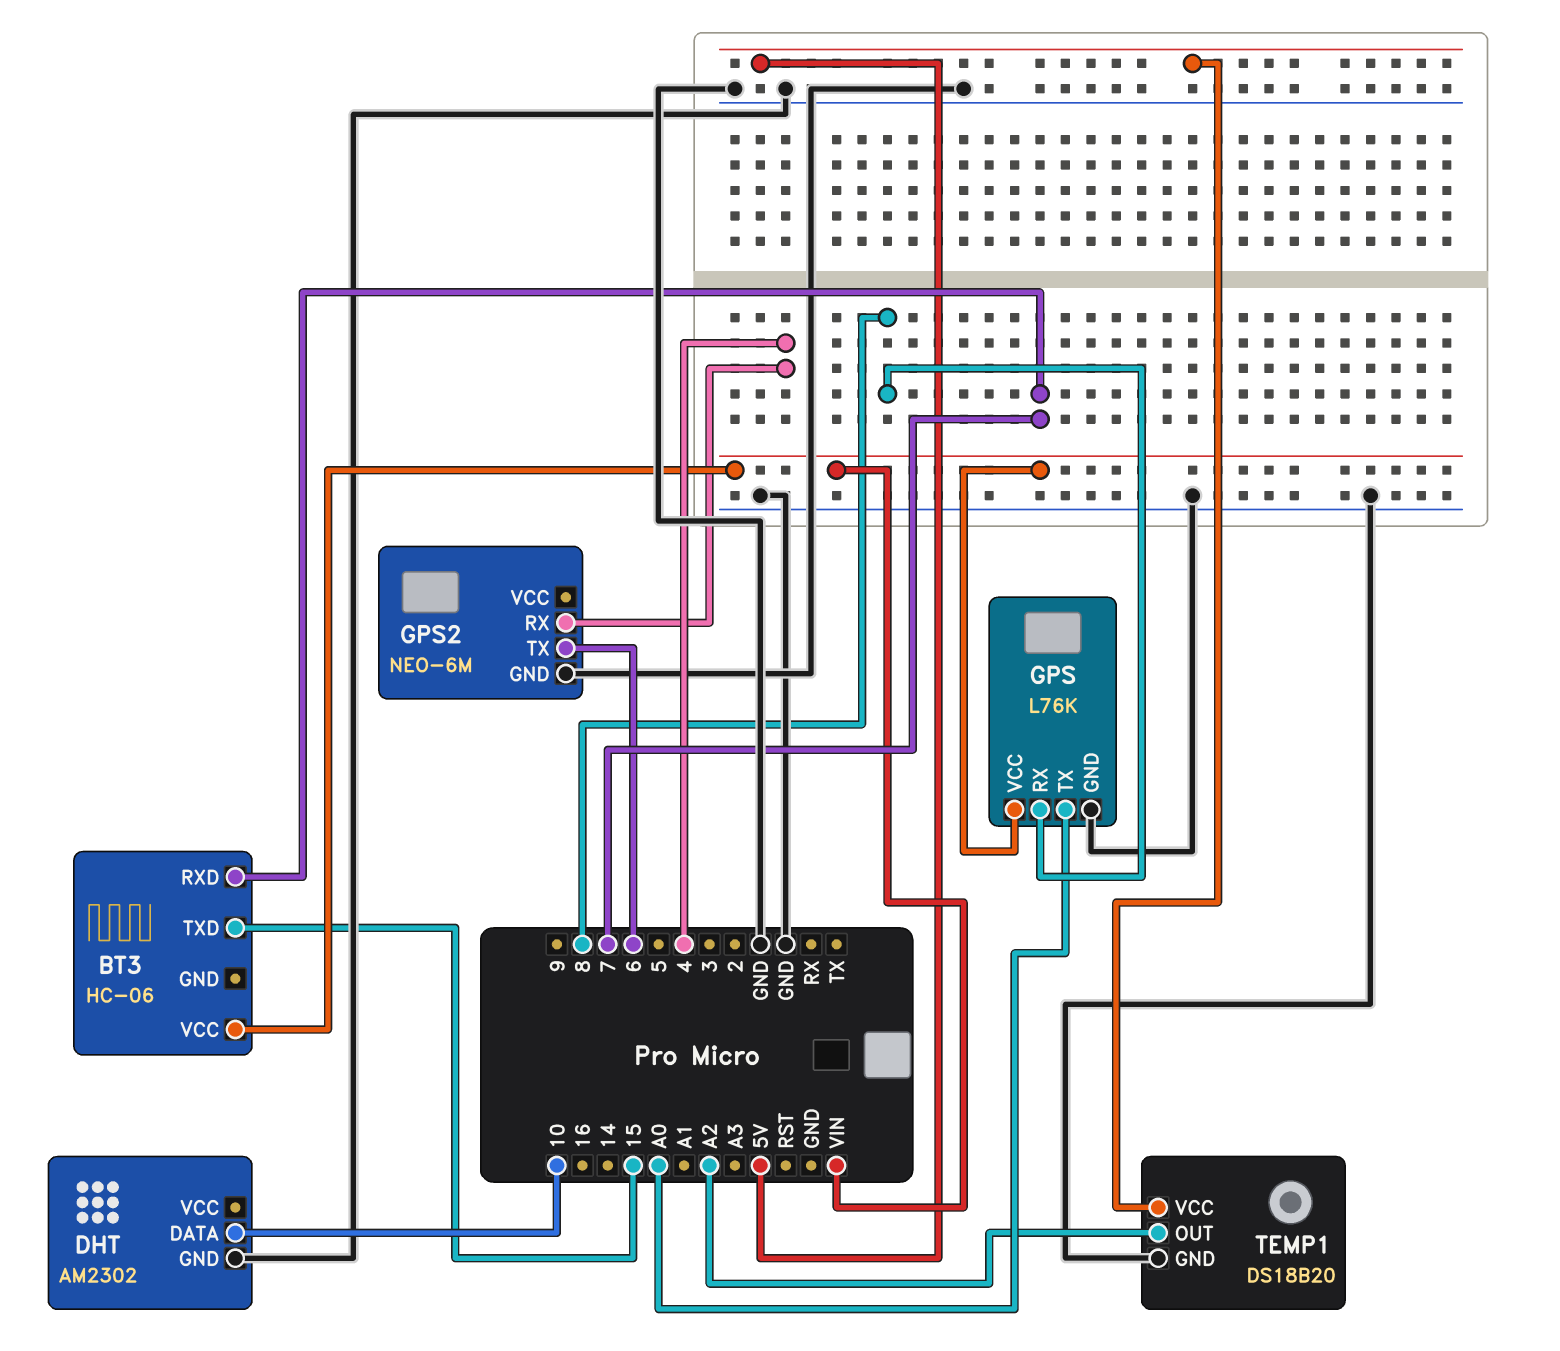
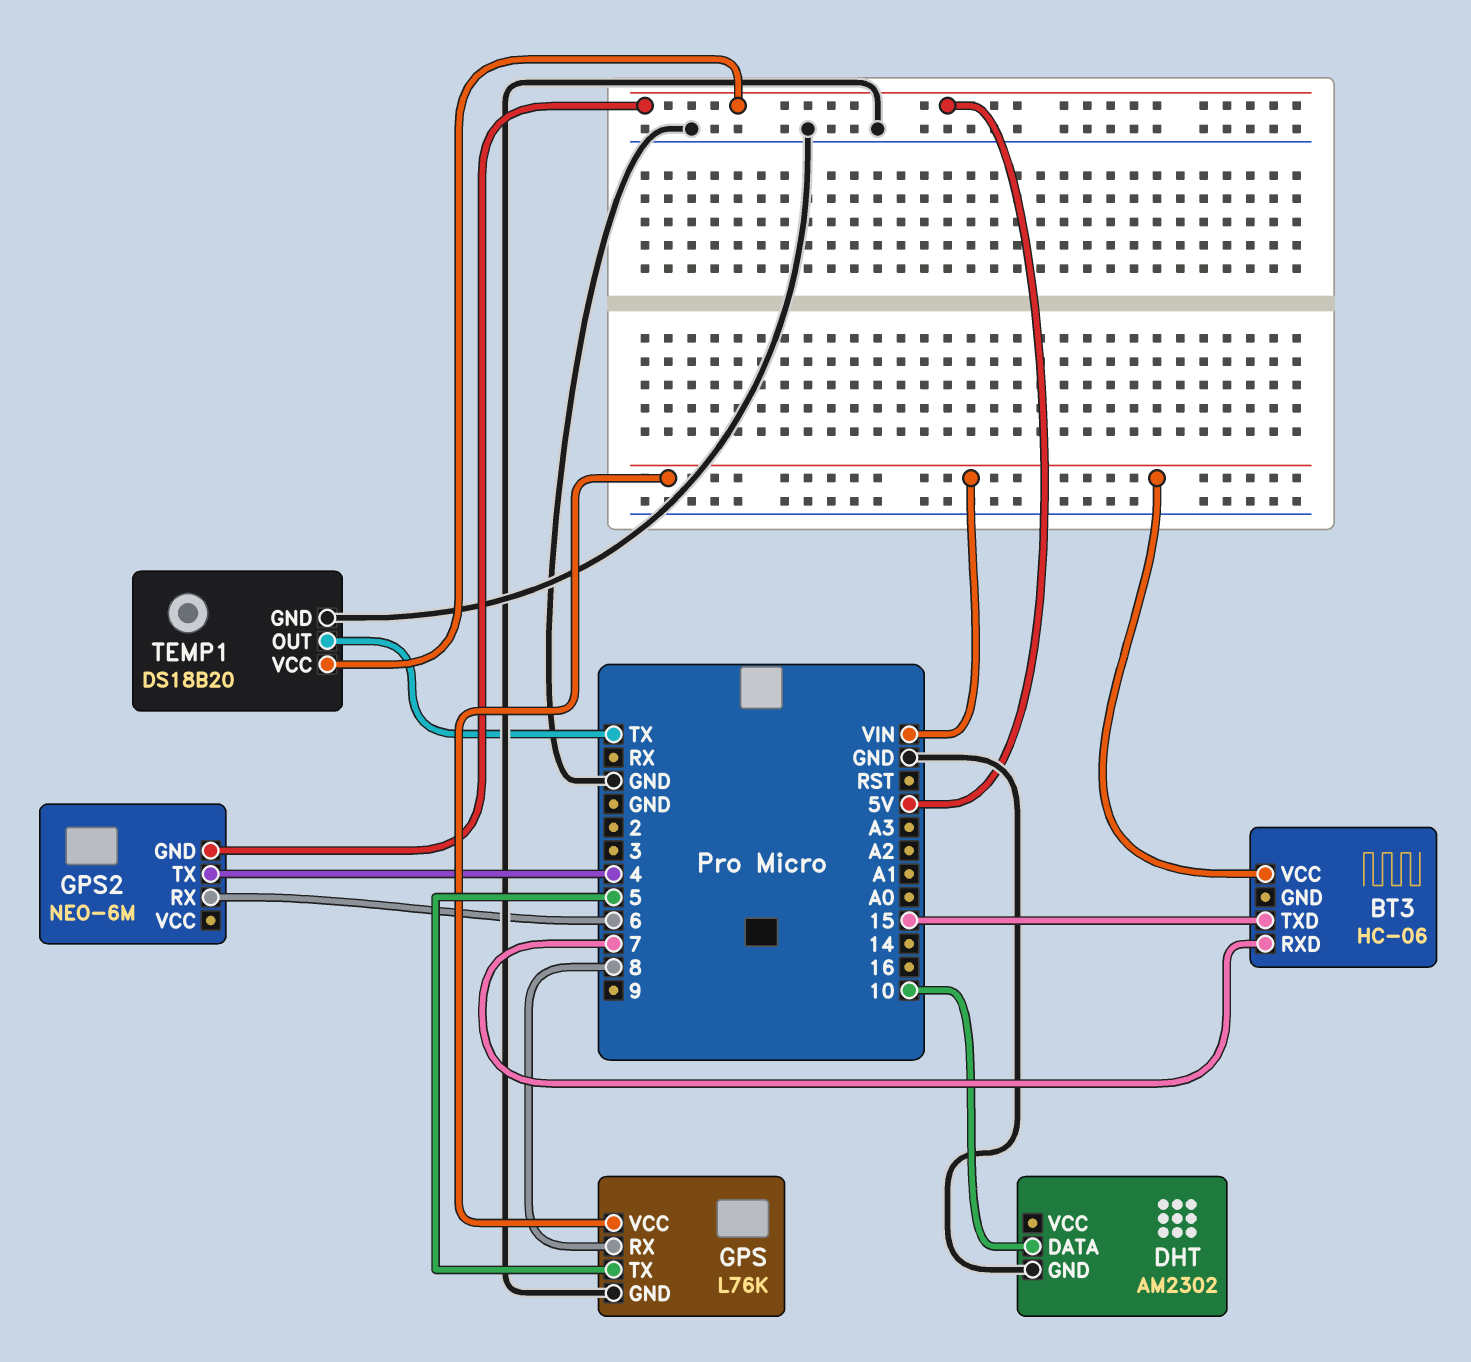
GPS pin TX: A0 -> 5
GPS2 pin GND: GND -> 5V
GPS2 pin RX: 4 -> 6
GPS2 pin TX: 6 -> 4
TEMP1 pin OUT: A2 -> TX

